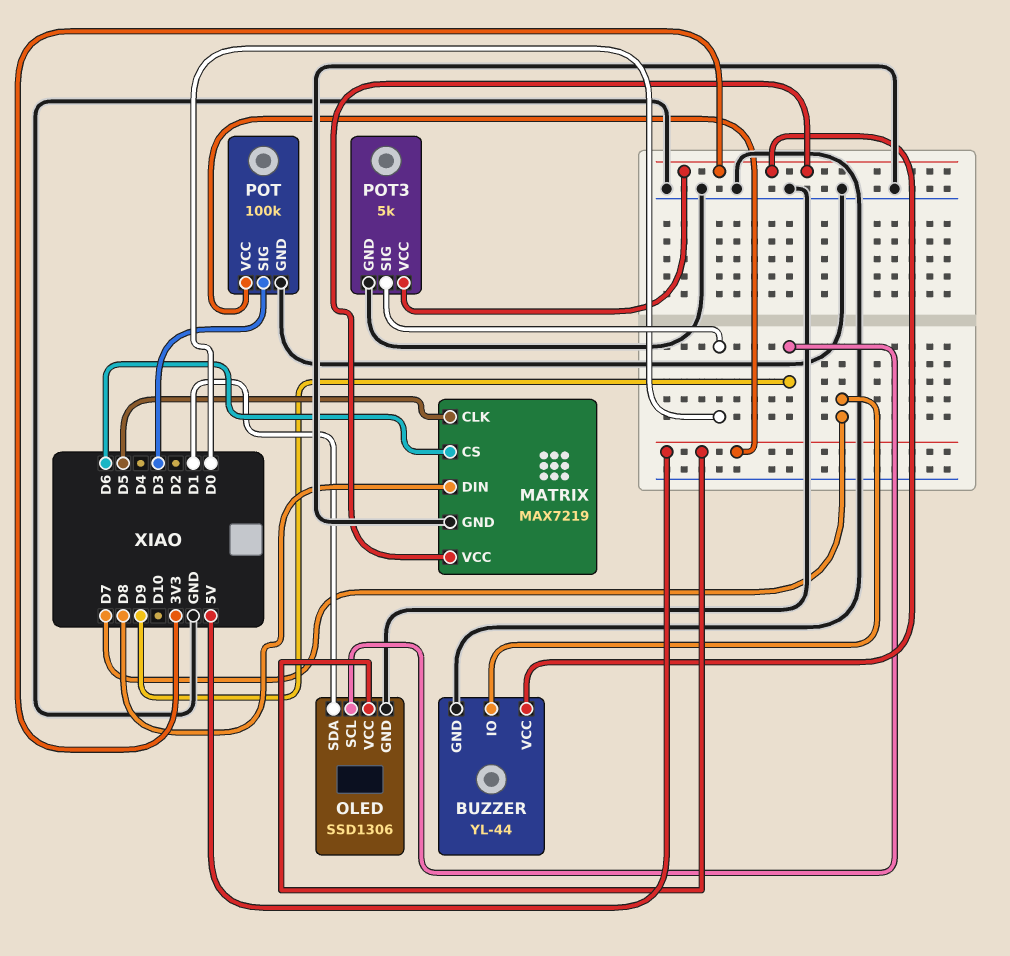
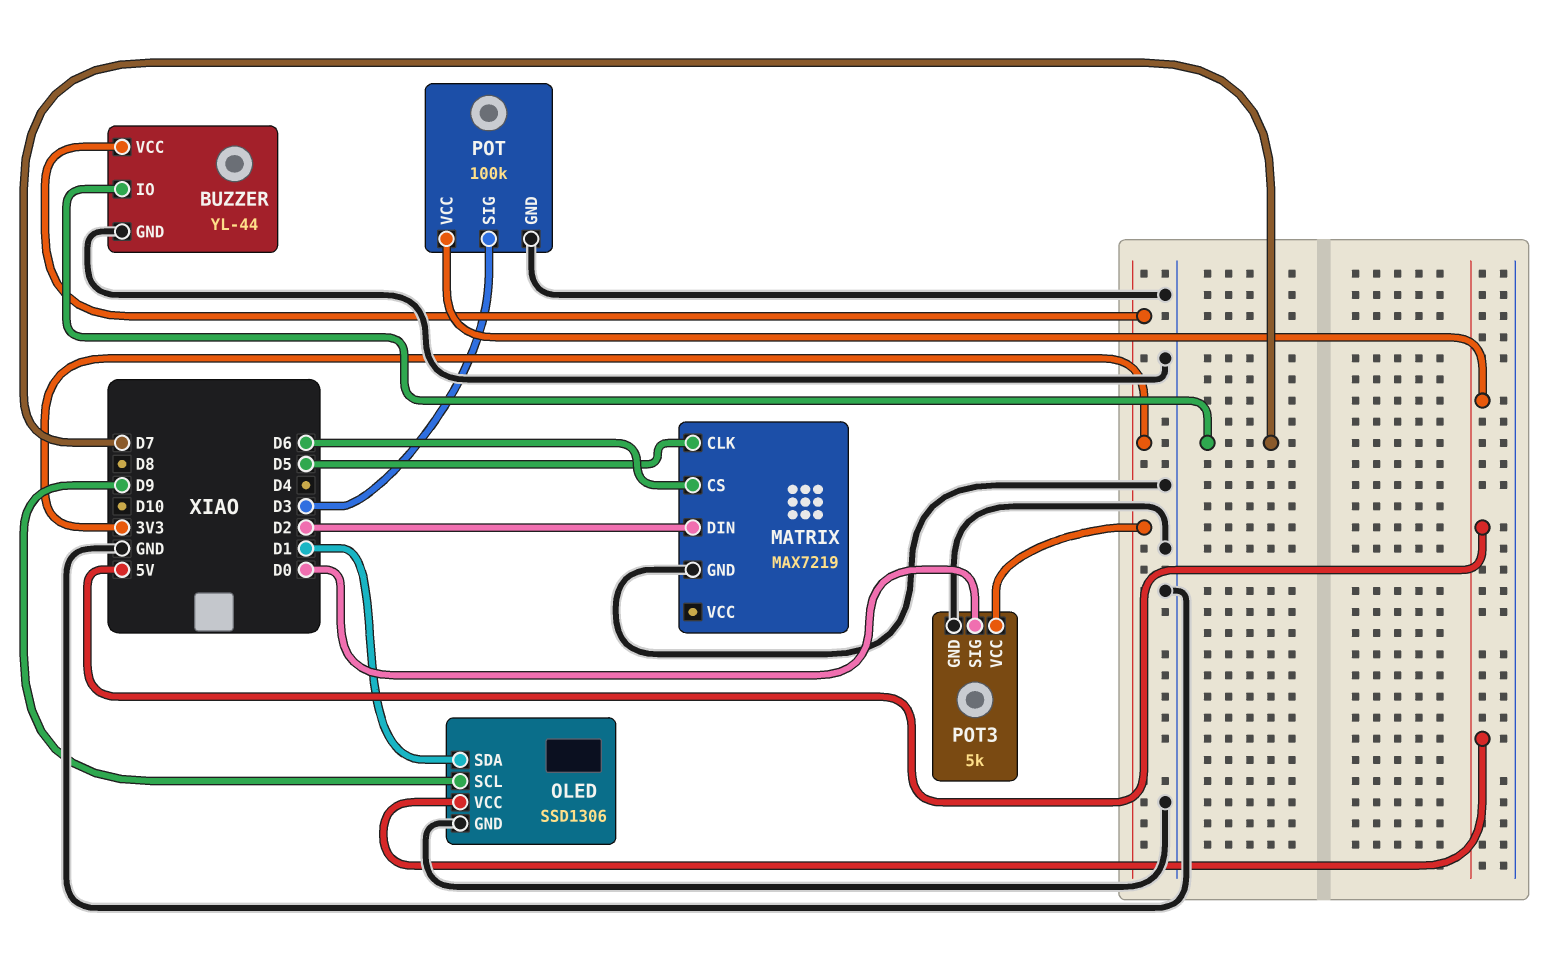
MATRIX pin DIN: D8 -> D2
MATRIX pin VCC: 3V3 -> none

